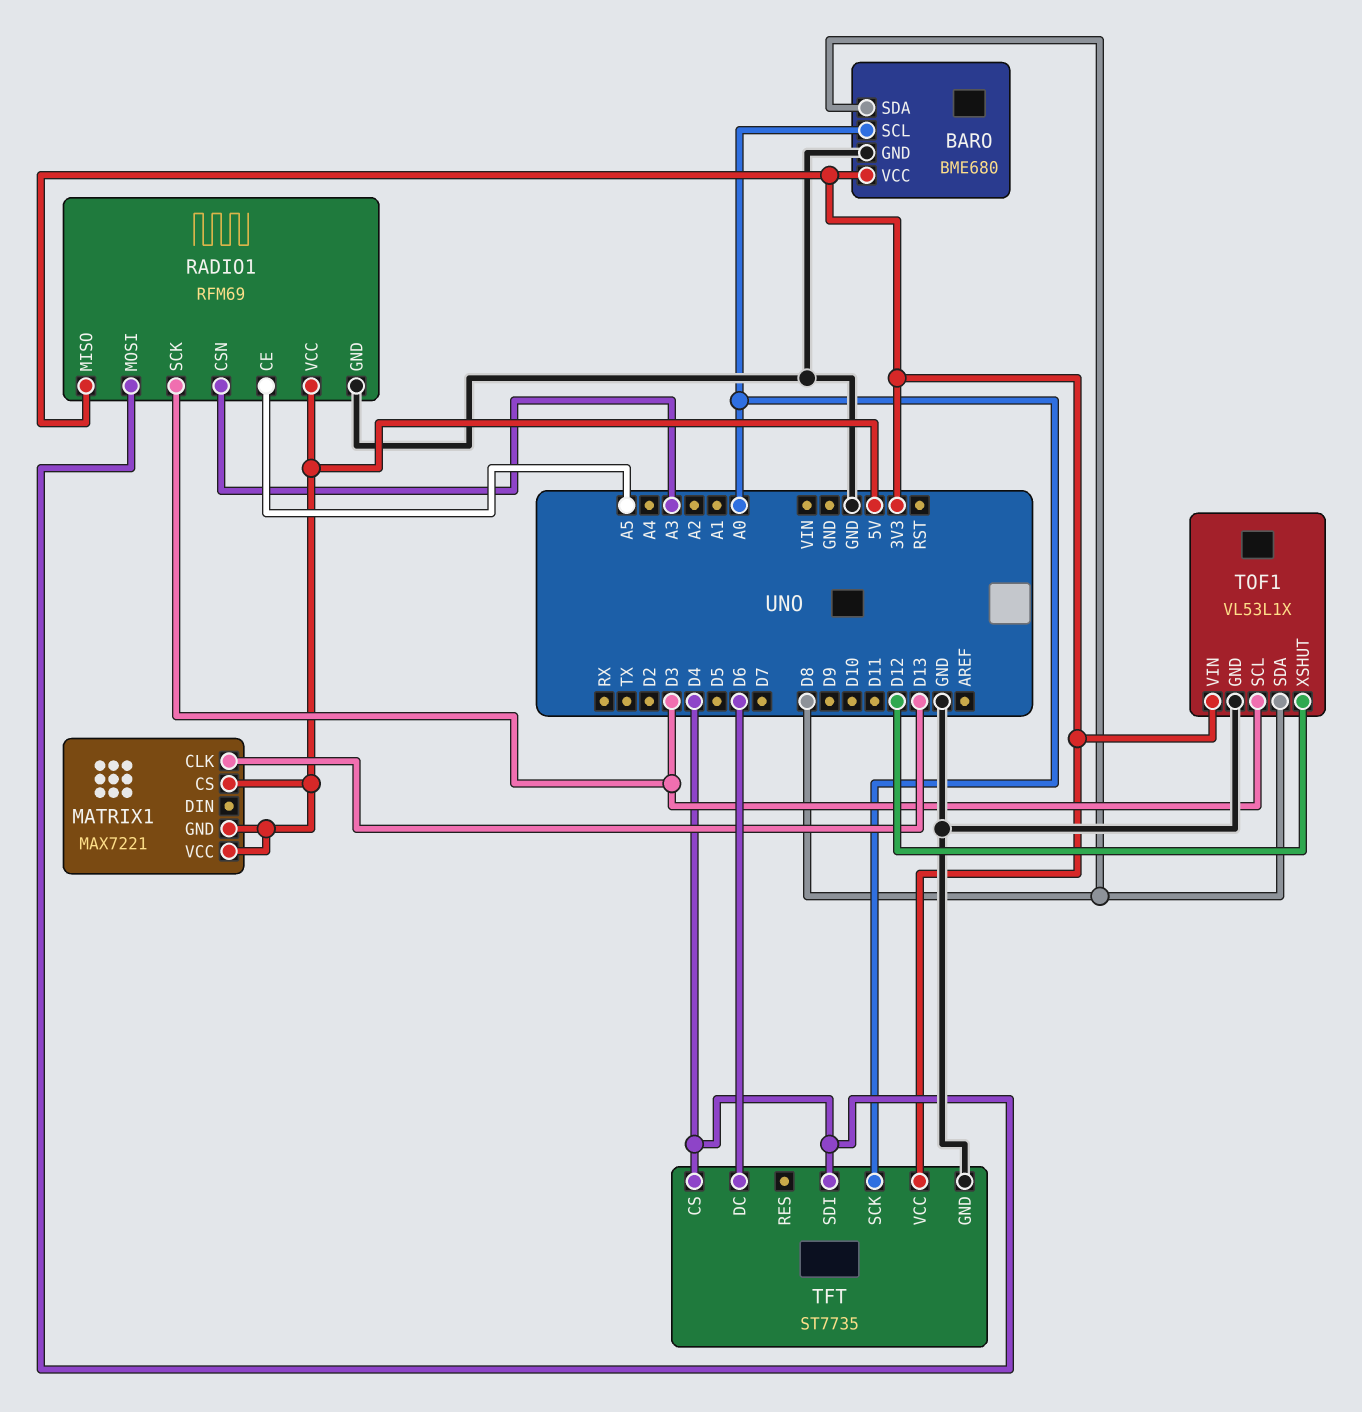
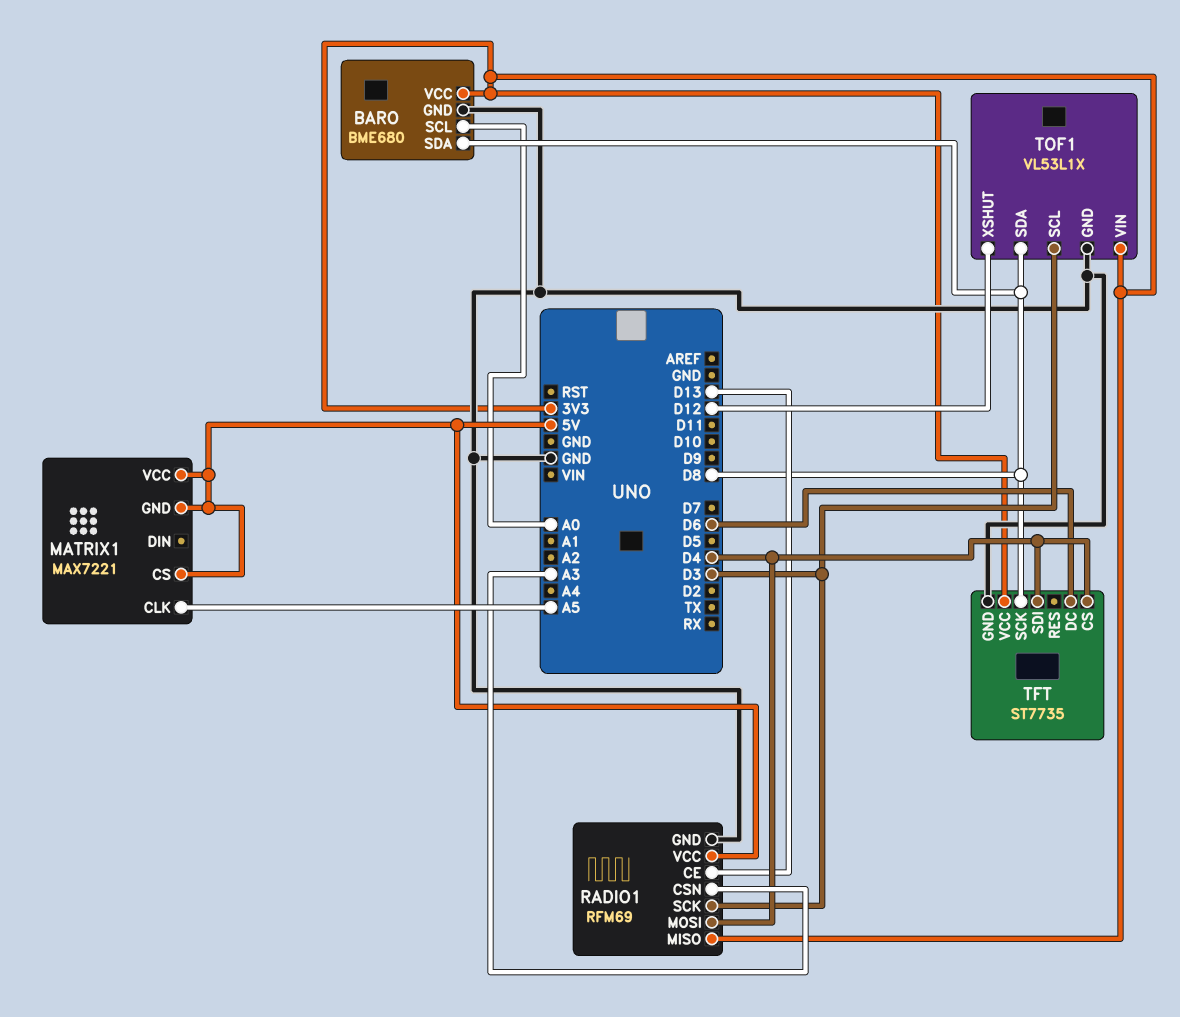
MATRIX1 pin CLK: D13 -> A5
RADIO1 pin CE: A5 -> D13
TFT pin SCK: A0 -> D8

